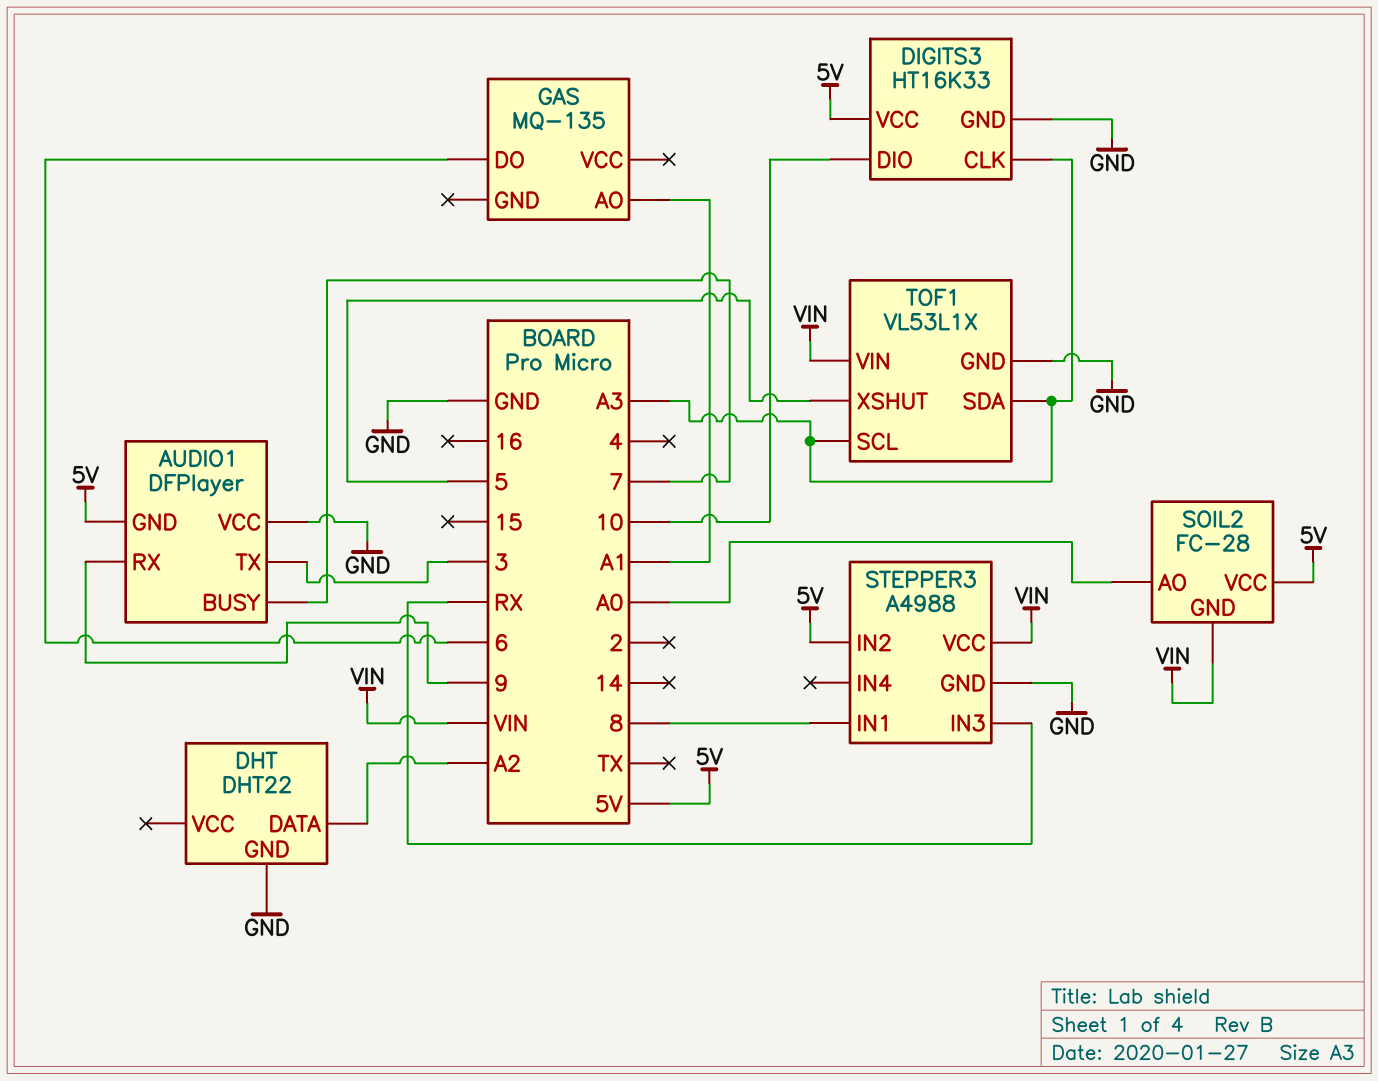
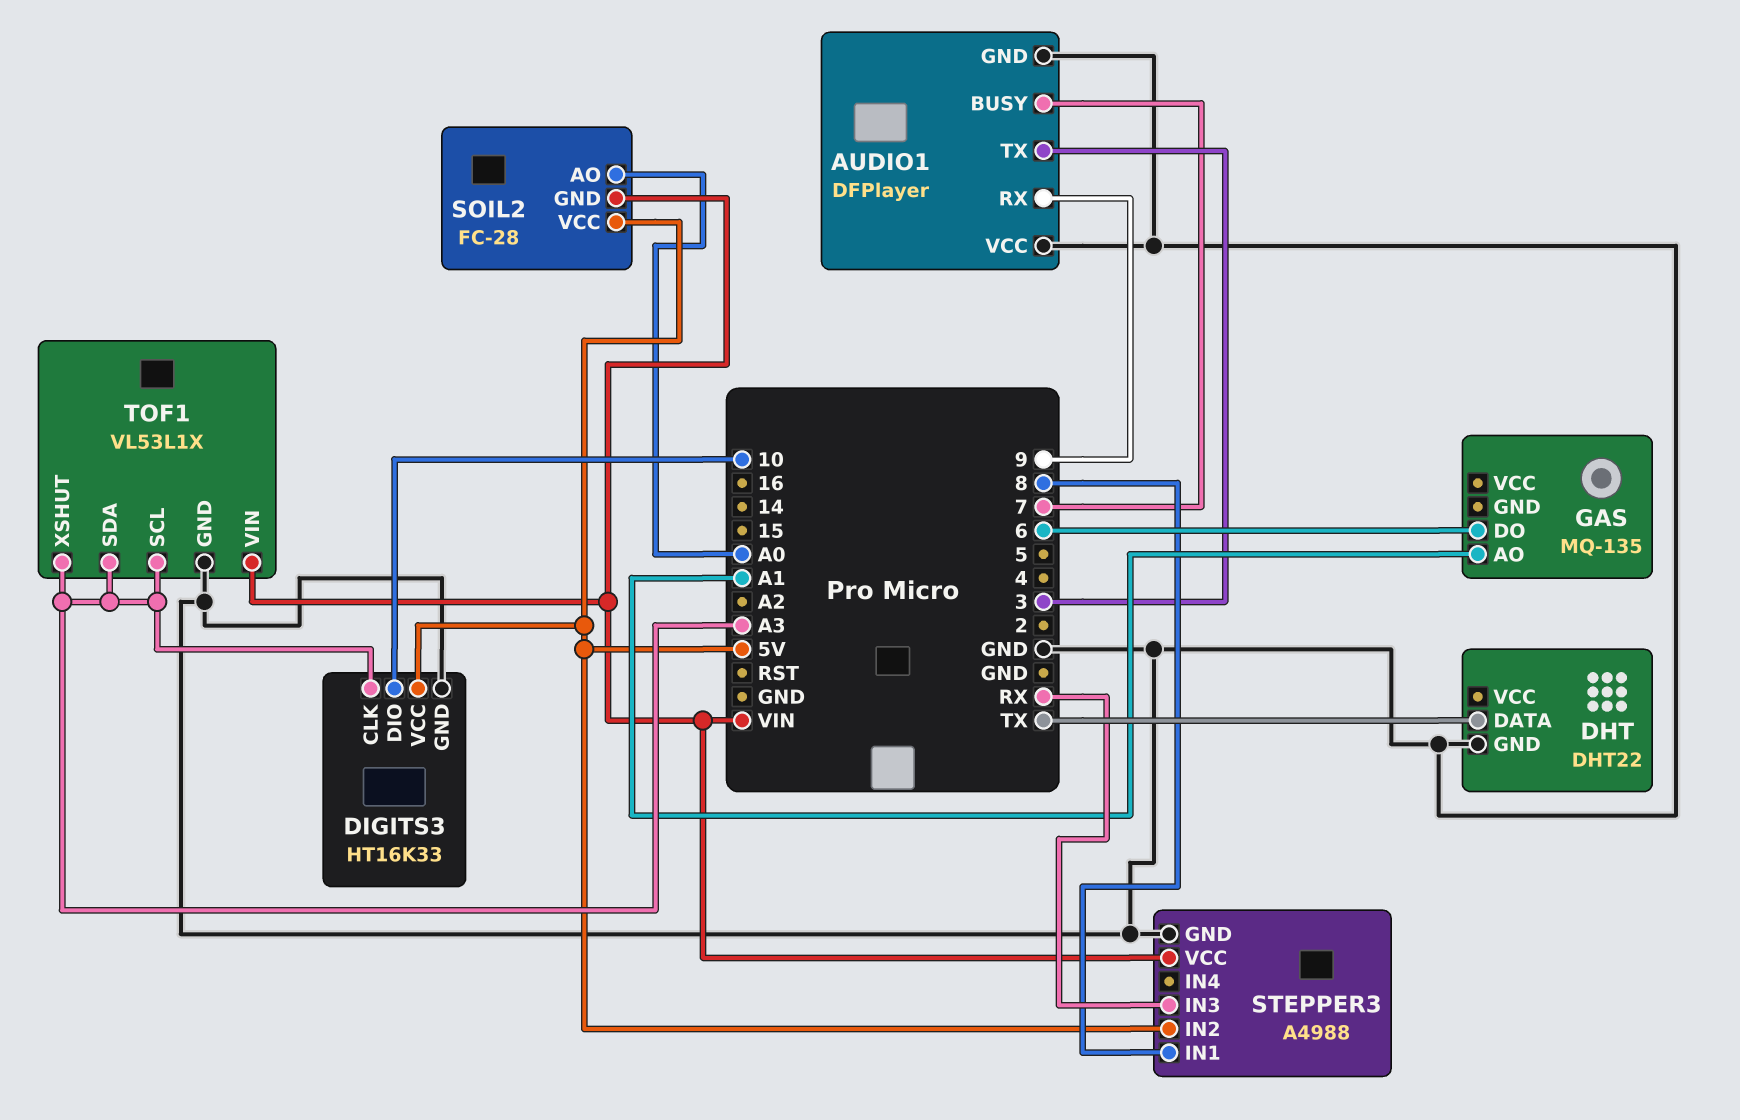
AUDIO1 pin GND: 5V -> GND
DHT pin DATA: A2 -> TX
TOF1 pin XSHUT: 5 -> A3

